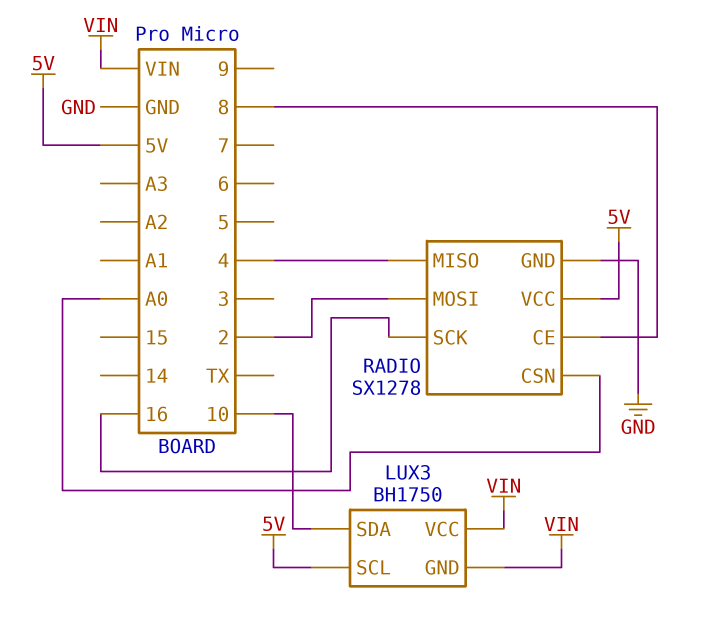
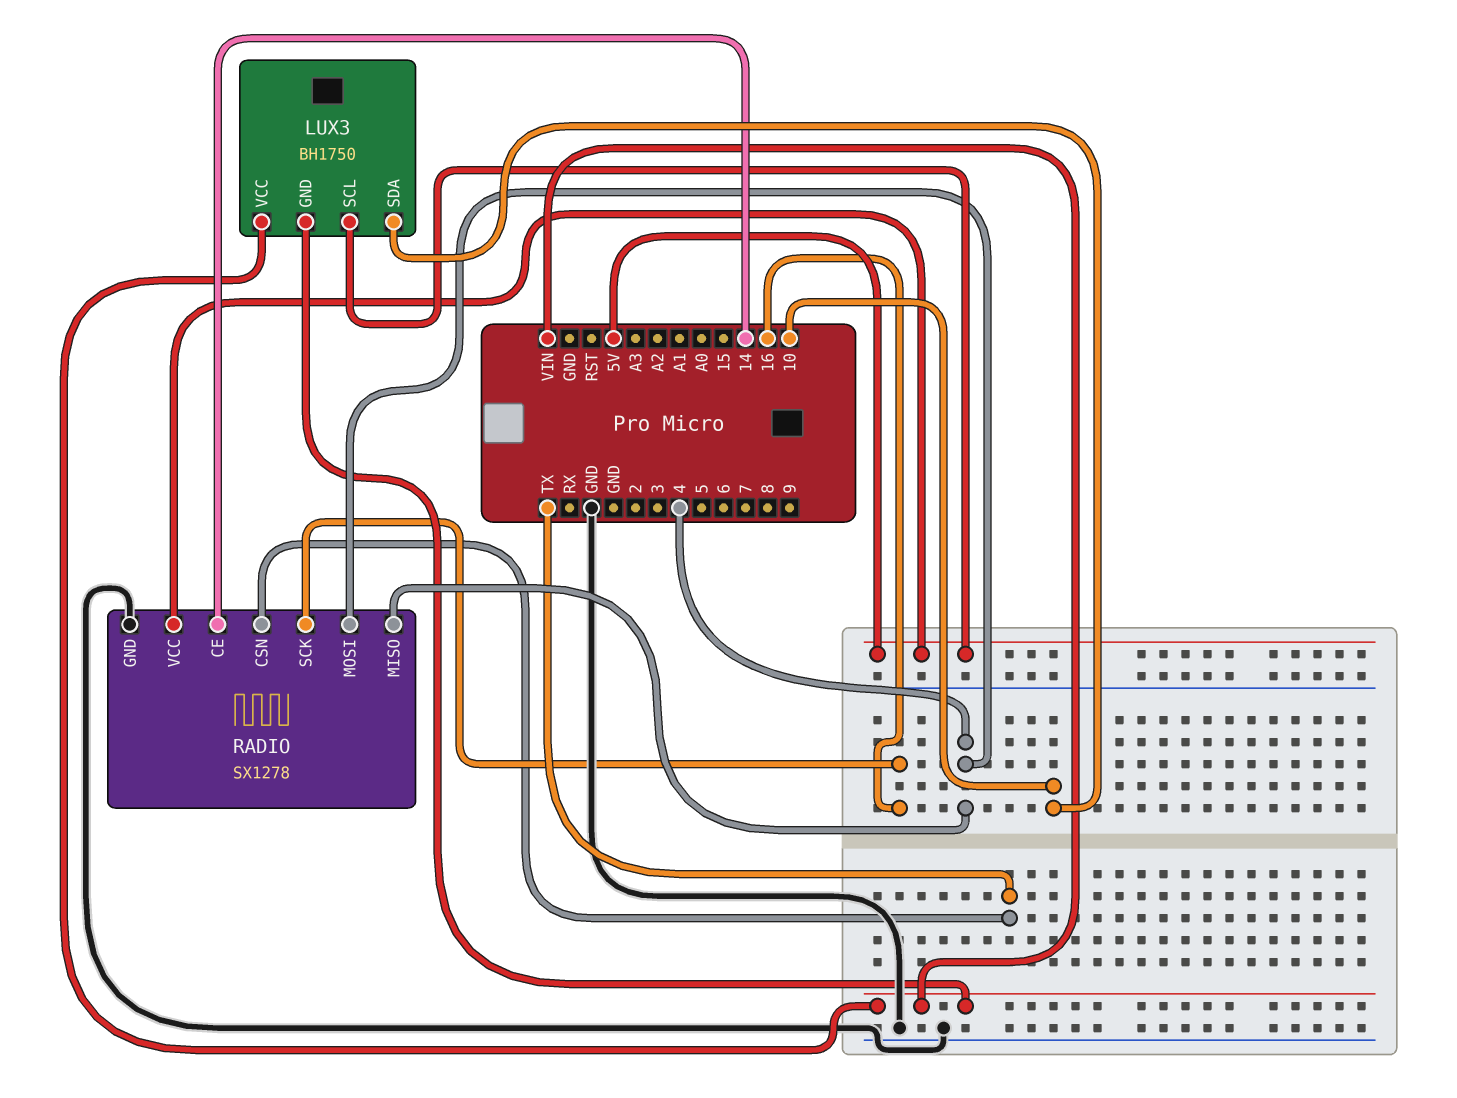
RADIO pin CE: 8 -> 14
RADIO pin CSN: A0 -> TX
RADIO pin MOSI: 2 -> 4

